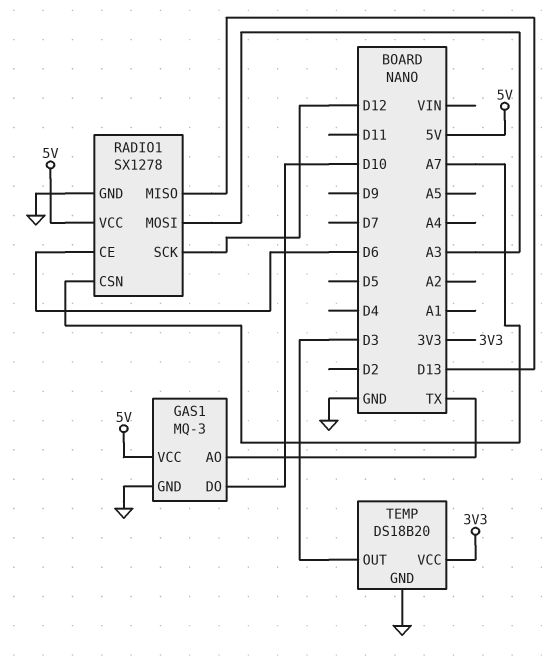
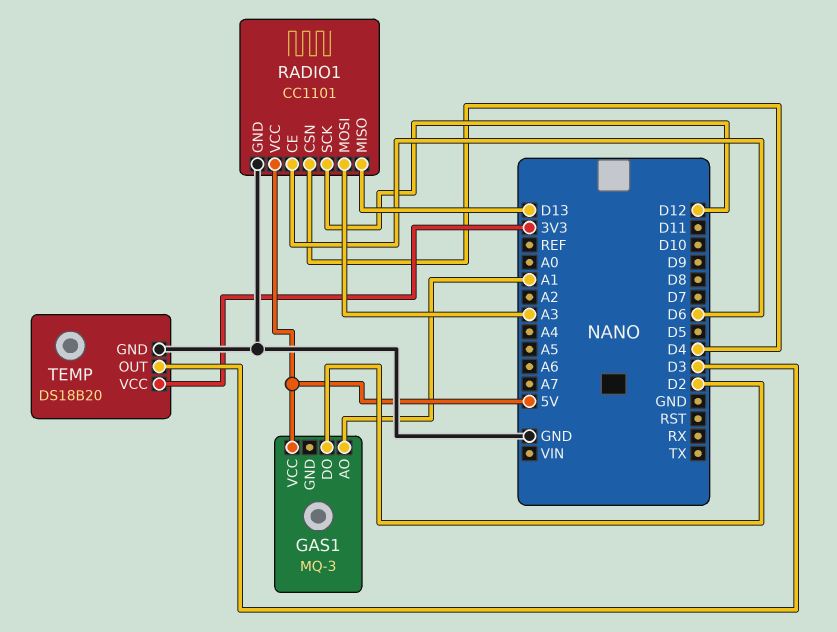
GAS1 pin AO: TX -> A1
GAS1 pin DO: D10 -> D2
GAS1 pin GND: GND -> none
RADIO1: SX1278 -> CC1101
RADIO1 pin CSN: A7 -> D4

